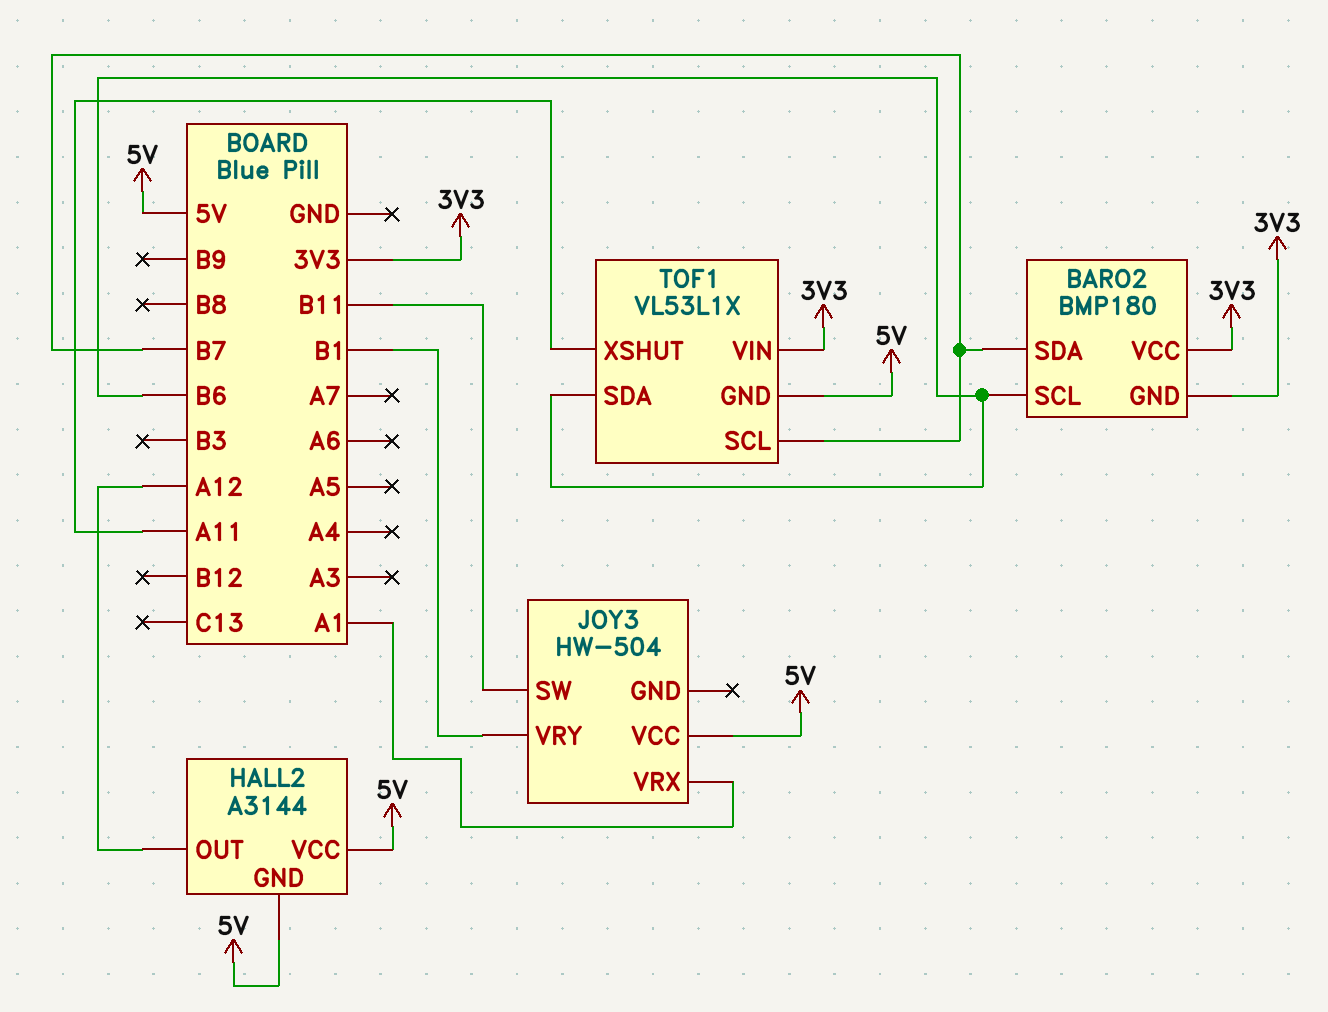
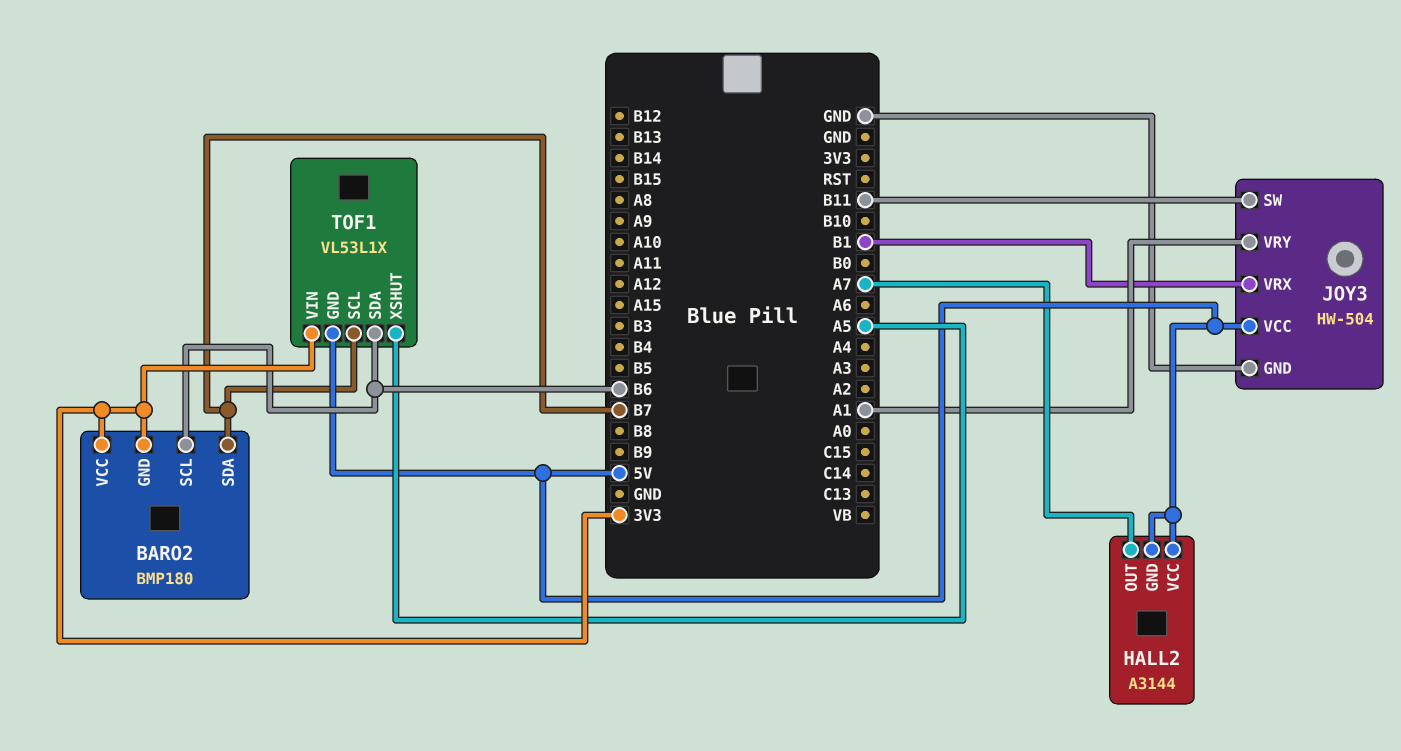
HALL2 pin OUT: A12 -> A7
JOY3 pin GND: none -> GND
JOY3 pin VRX: A1 -> B1
JOY3 pin VRY: B1 -> A1
TOF1 pin XSHUT: A11 -> A5

